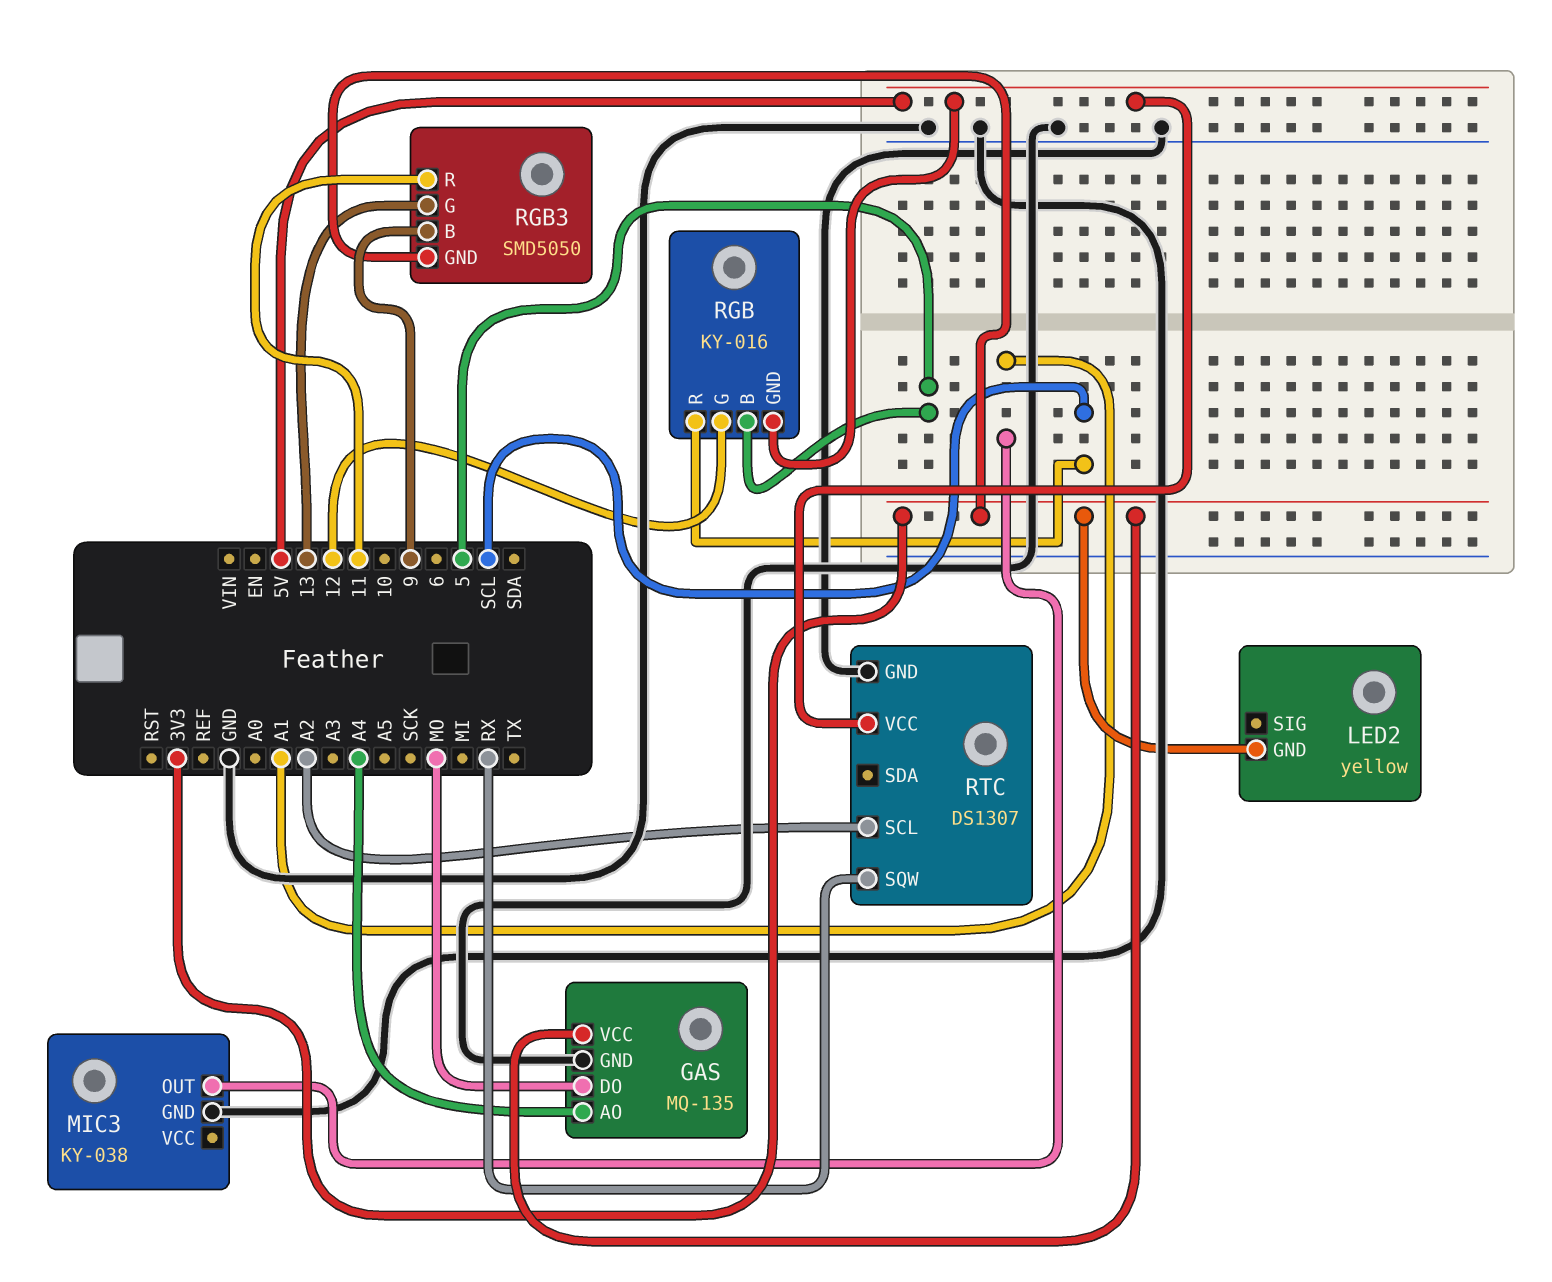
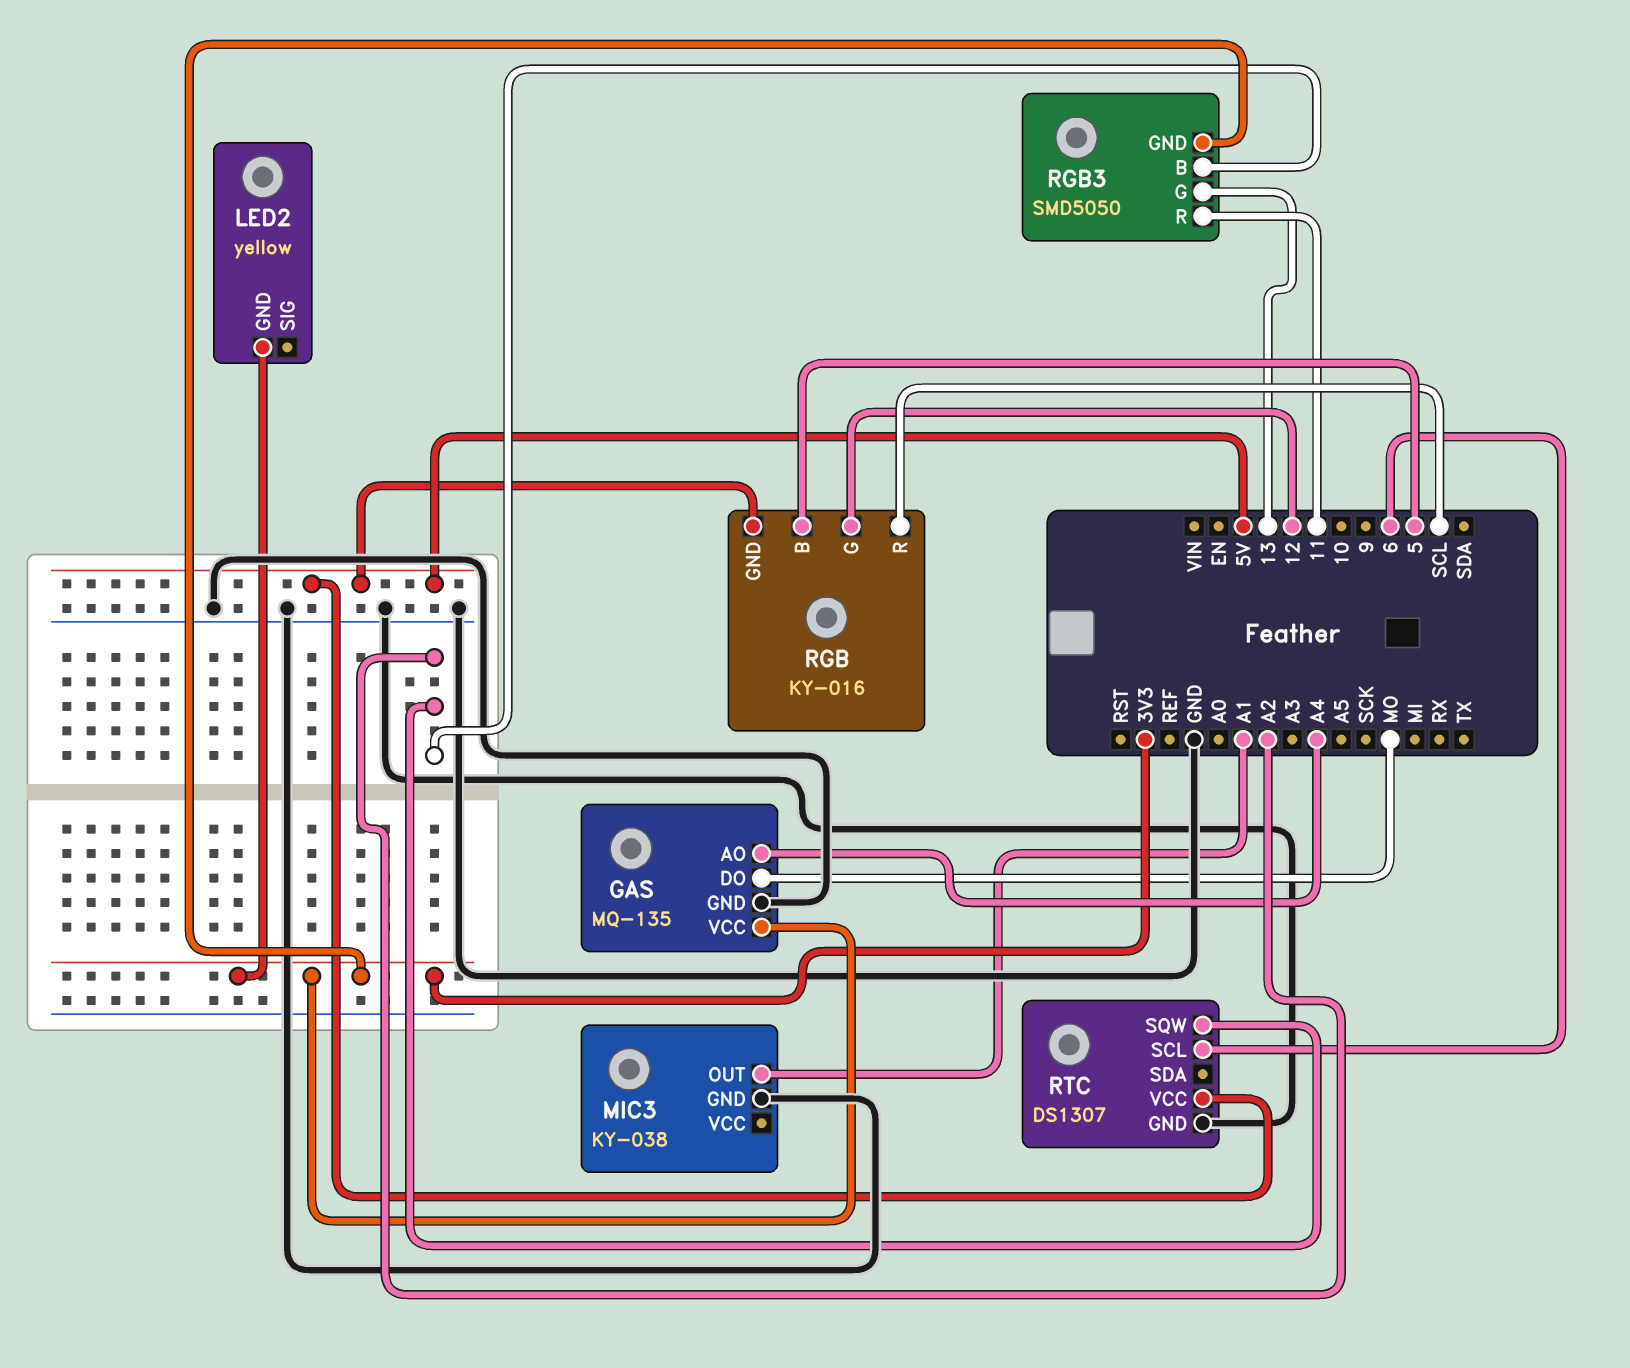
RGB3 pin B: 9 -> A2
RTC pin SCL: A2 -> 6
RTC pin SQW: RX -> A2

